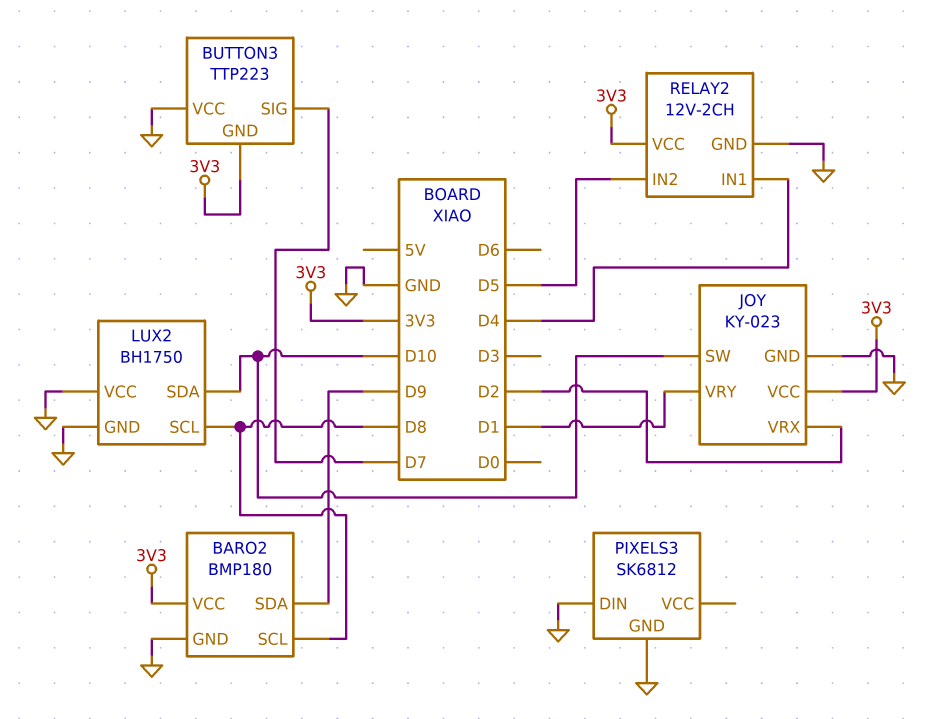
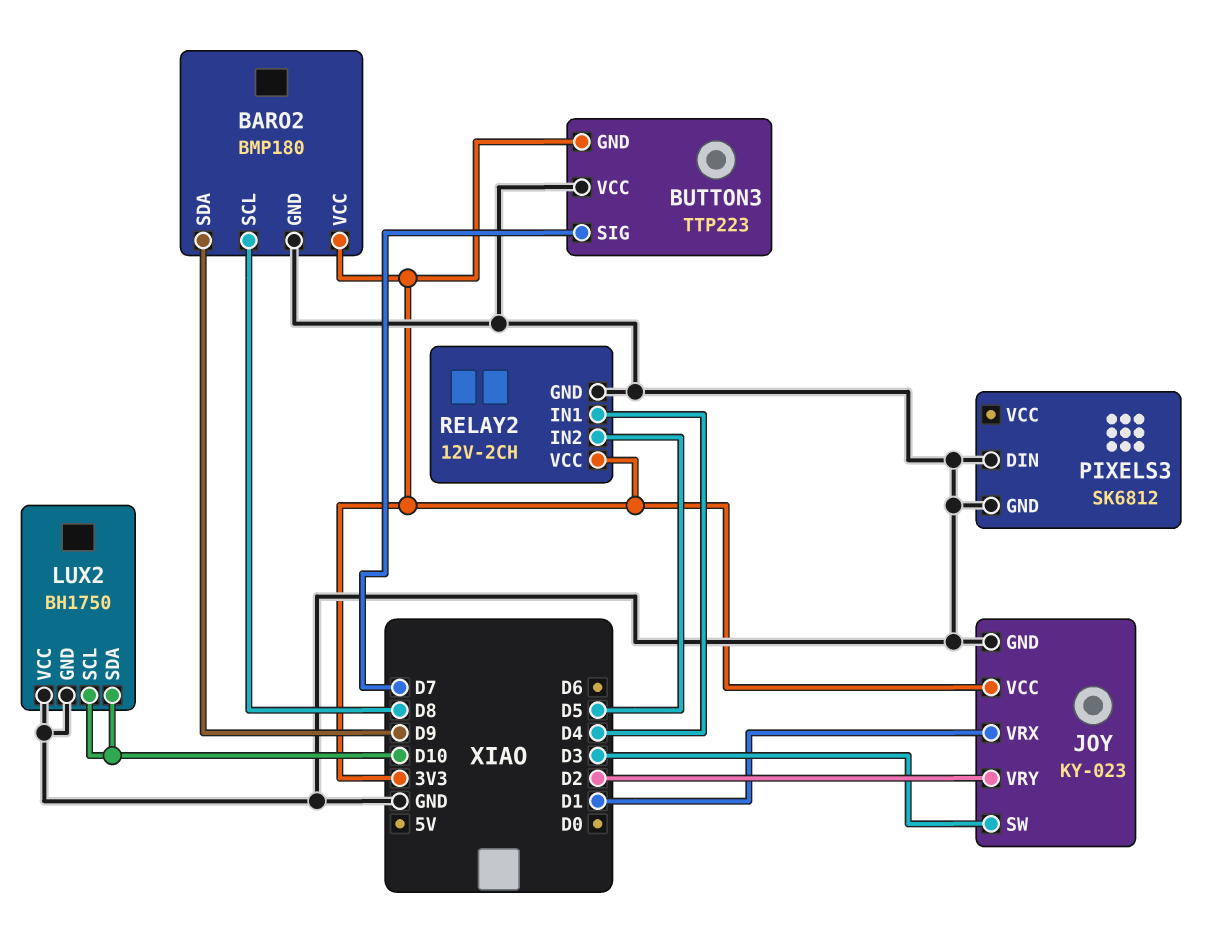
JOY pin SW: D10 -> D3
JOY pin VRX: D2 -> D1
JOY pin VRY: D1 -> D2
LUX2 pin SCL: D8 -> D10

